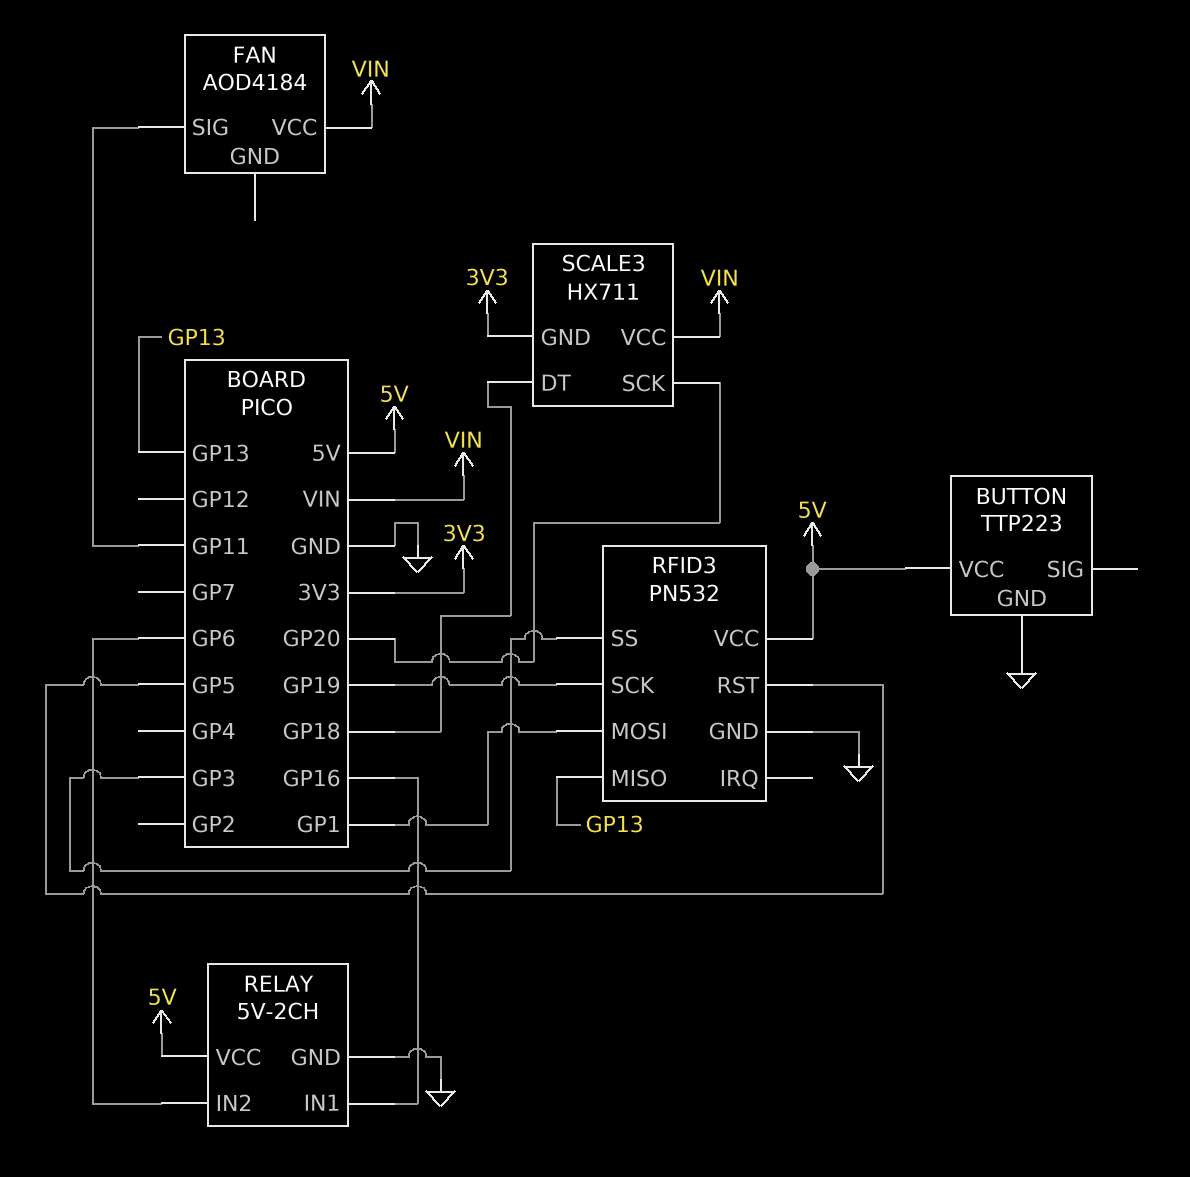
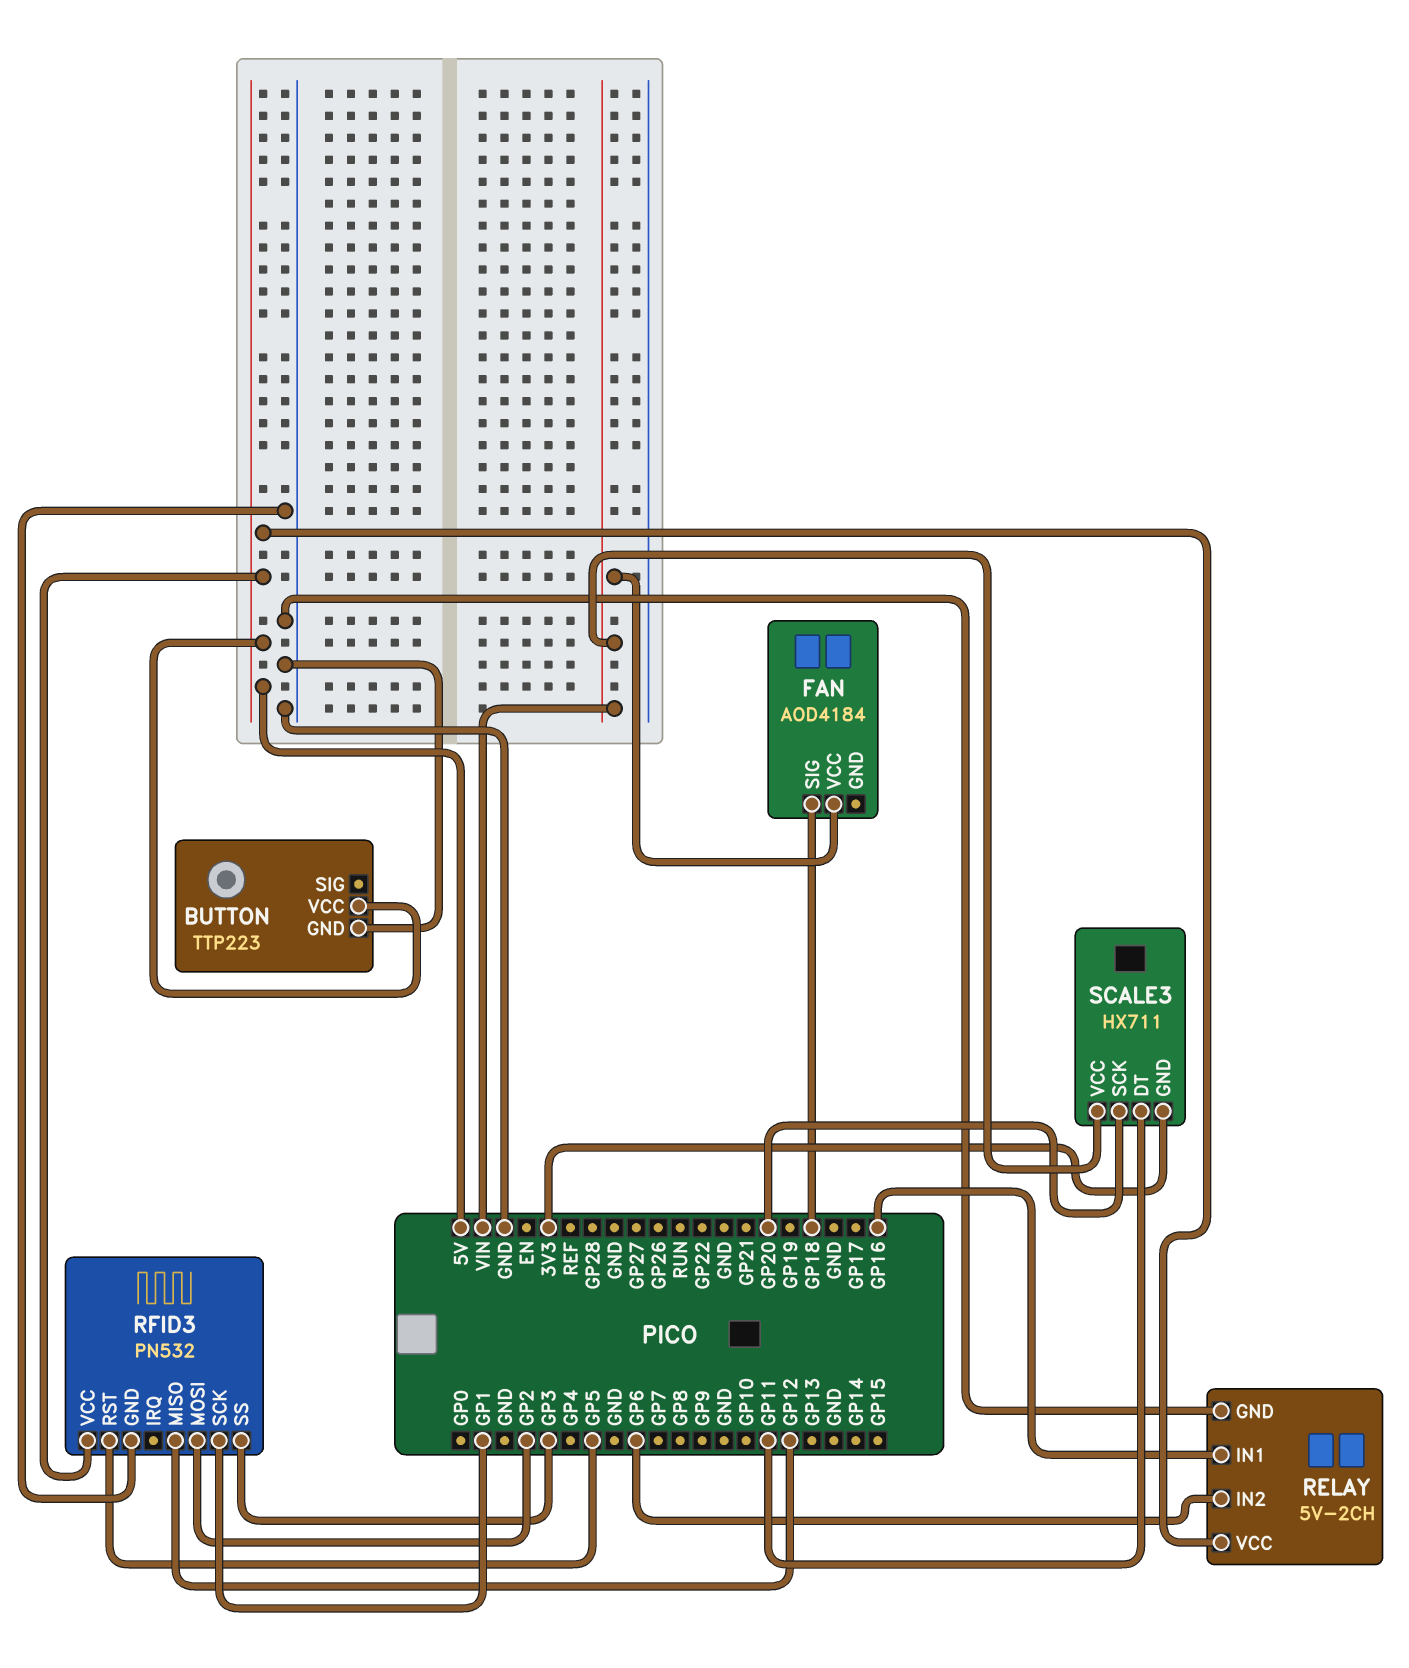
FAN pin SIG: GP11 -> GP18
RFID3 pin MISO: GP13 -> GP12
RFID3 pin MOSI: GP1 -> GP2
RFID3 pin SCK: GP19 -> GP1
SCALE3 pin DT: GP18 -> GP11

